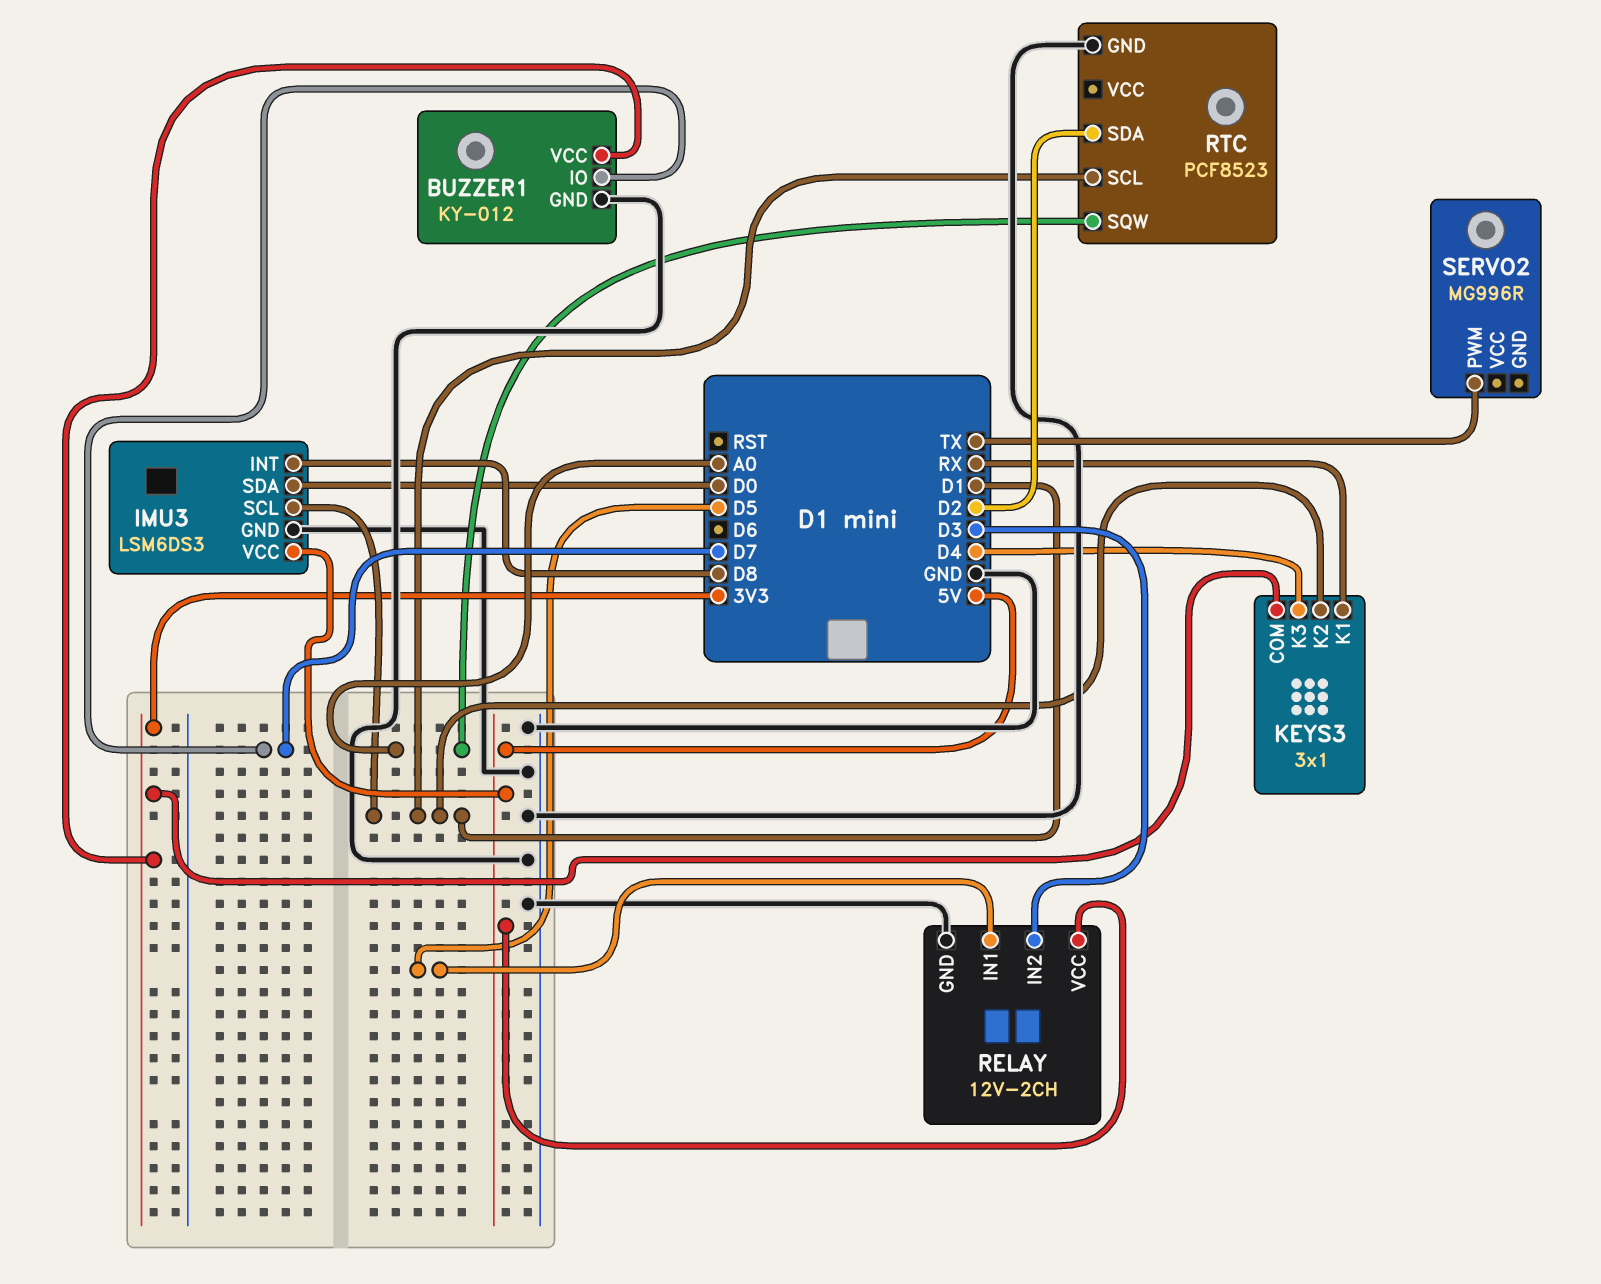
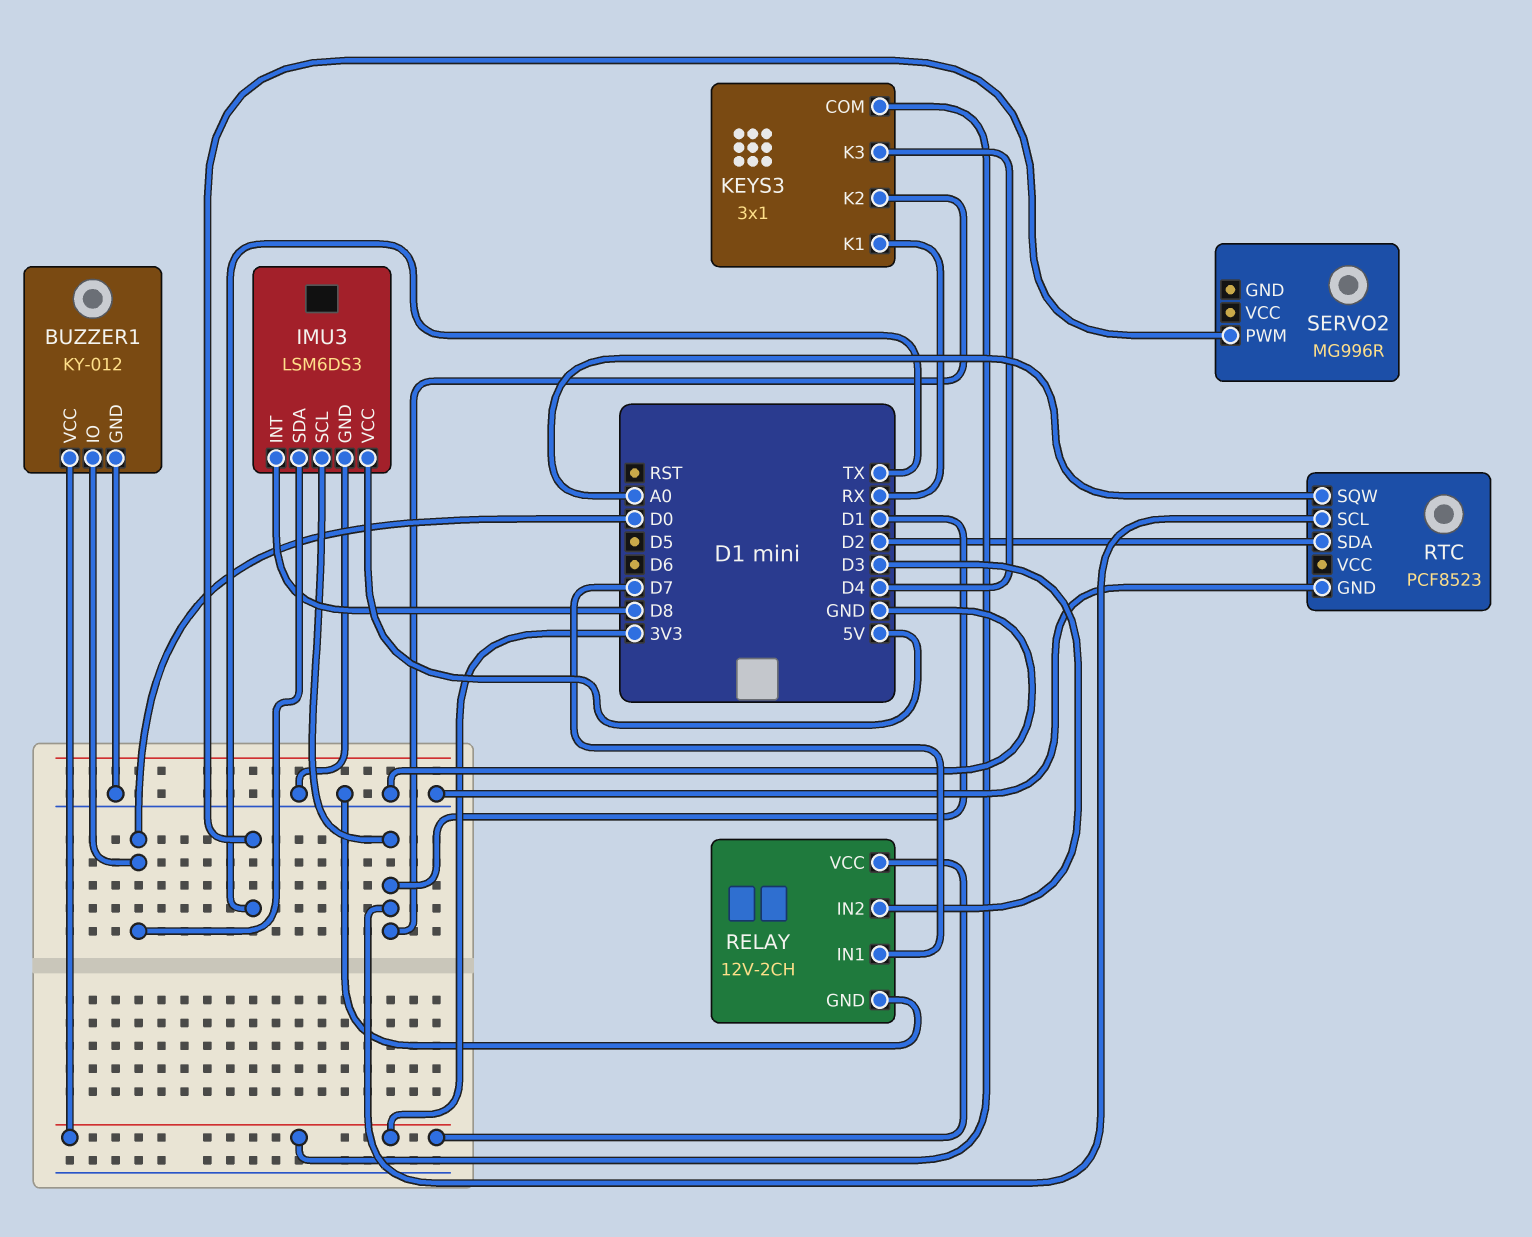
BUZZER1 pin IO: D7 -> D0
RELAY pin IN1: D5 -> D7
RELAY pin VCC: 5V -> 3V3

